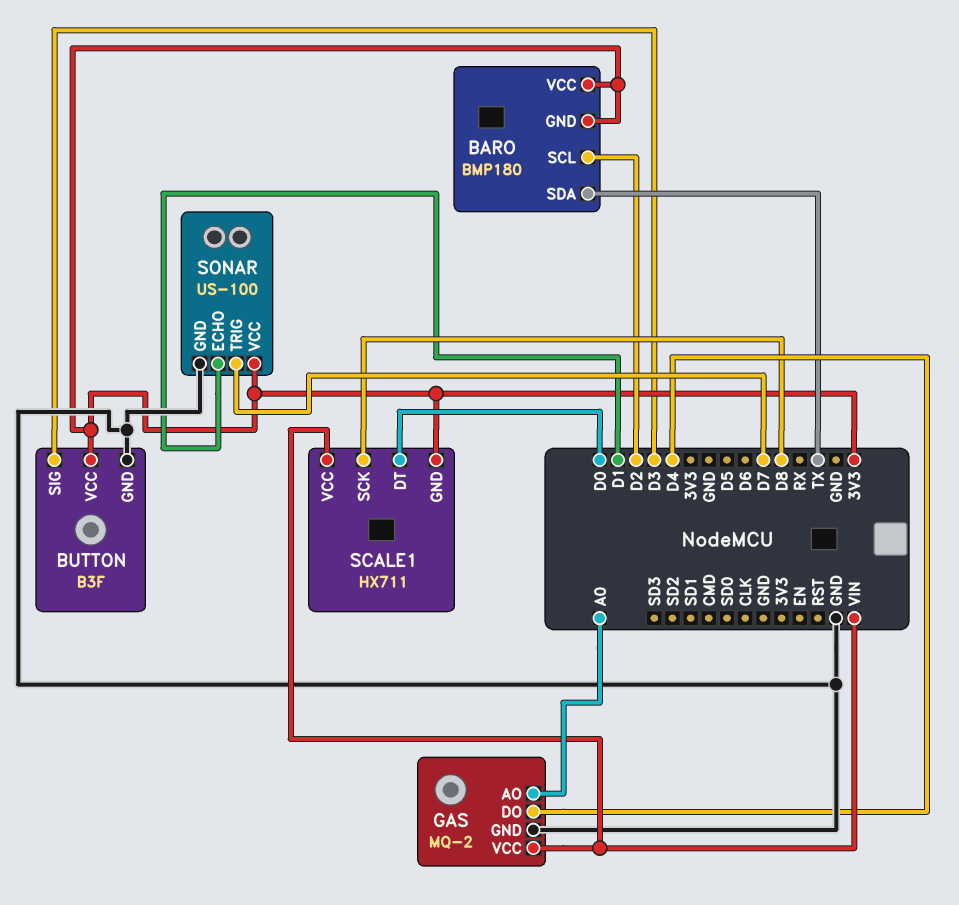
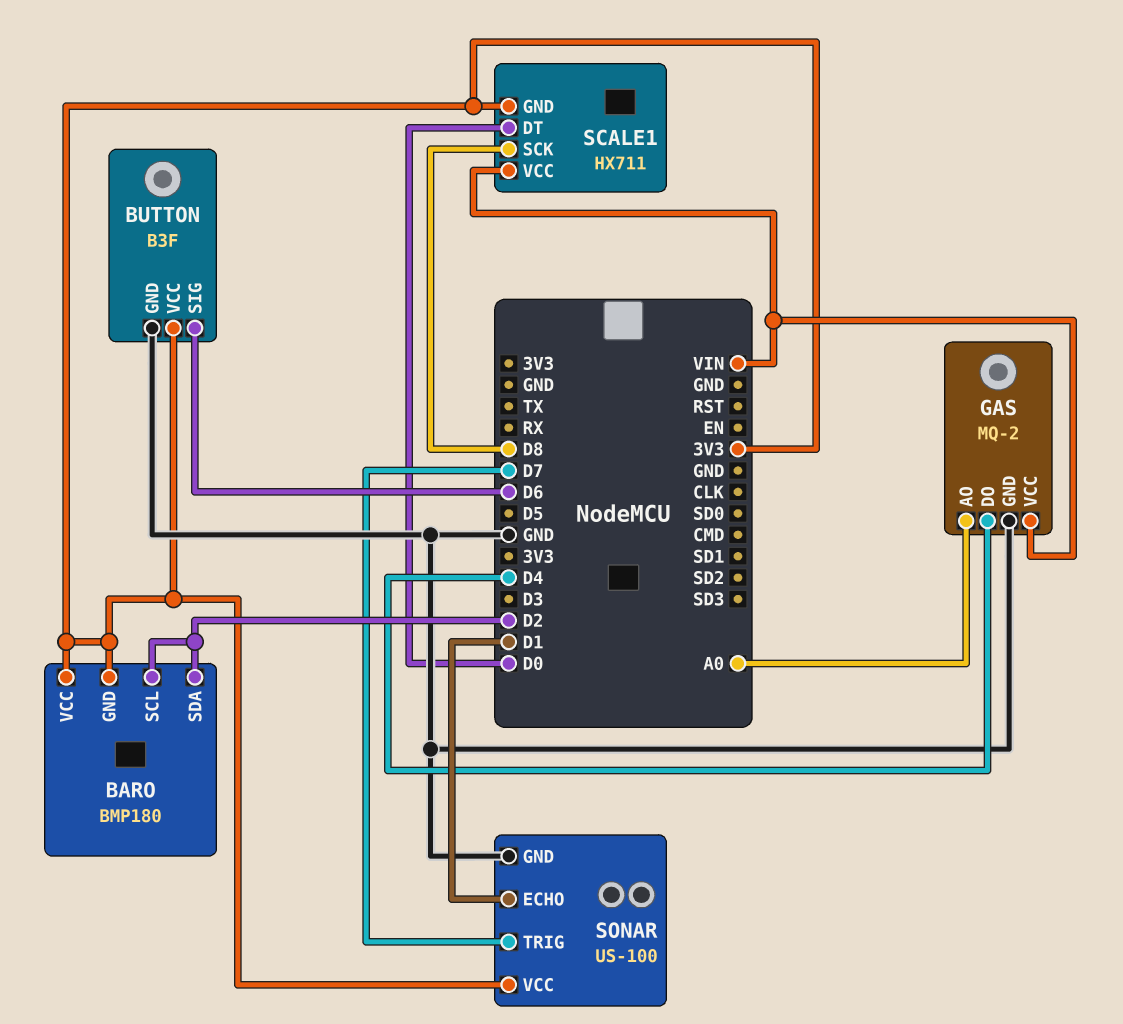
BARO pin SDA: TX -> D2
BUTTON pin SIG: D3 -> D6

